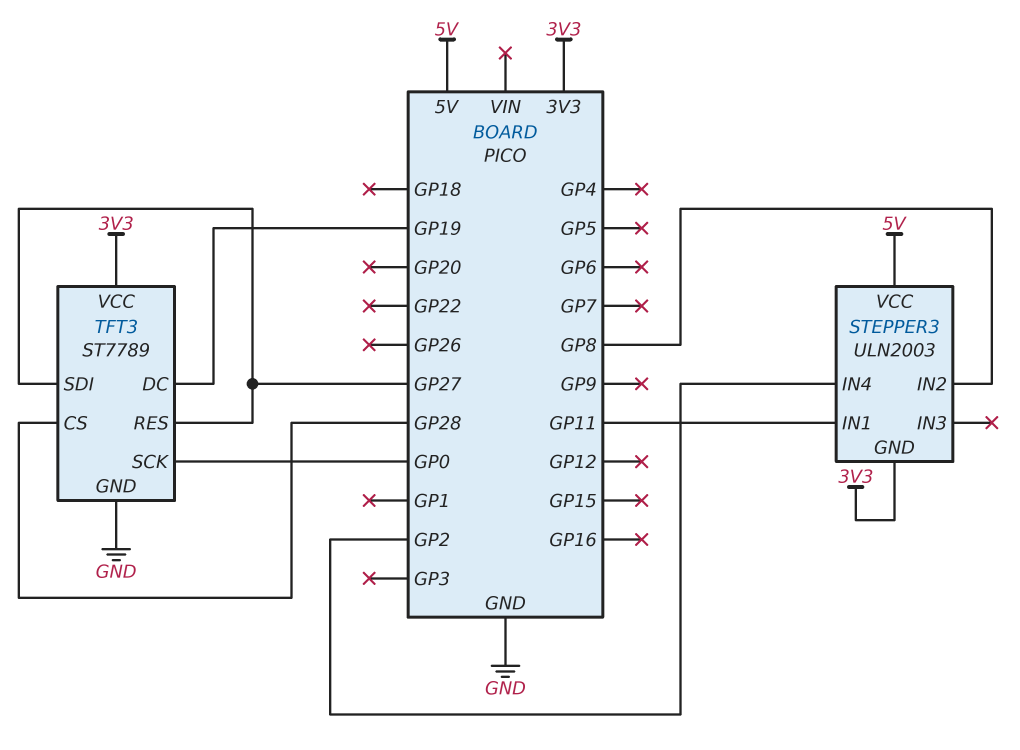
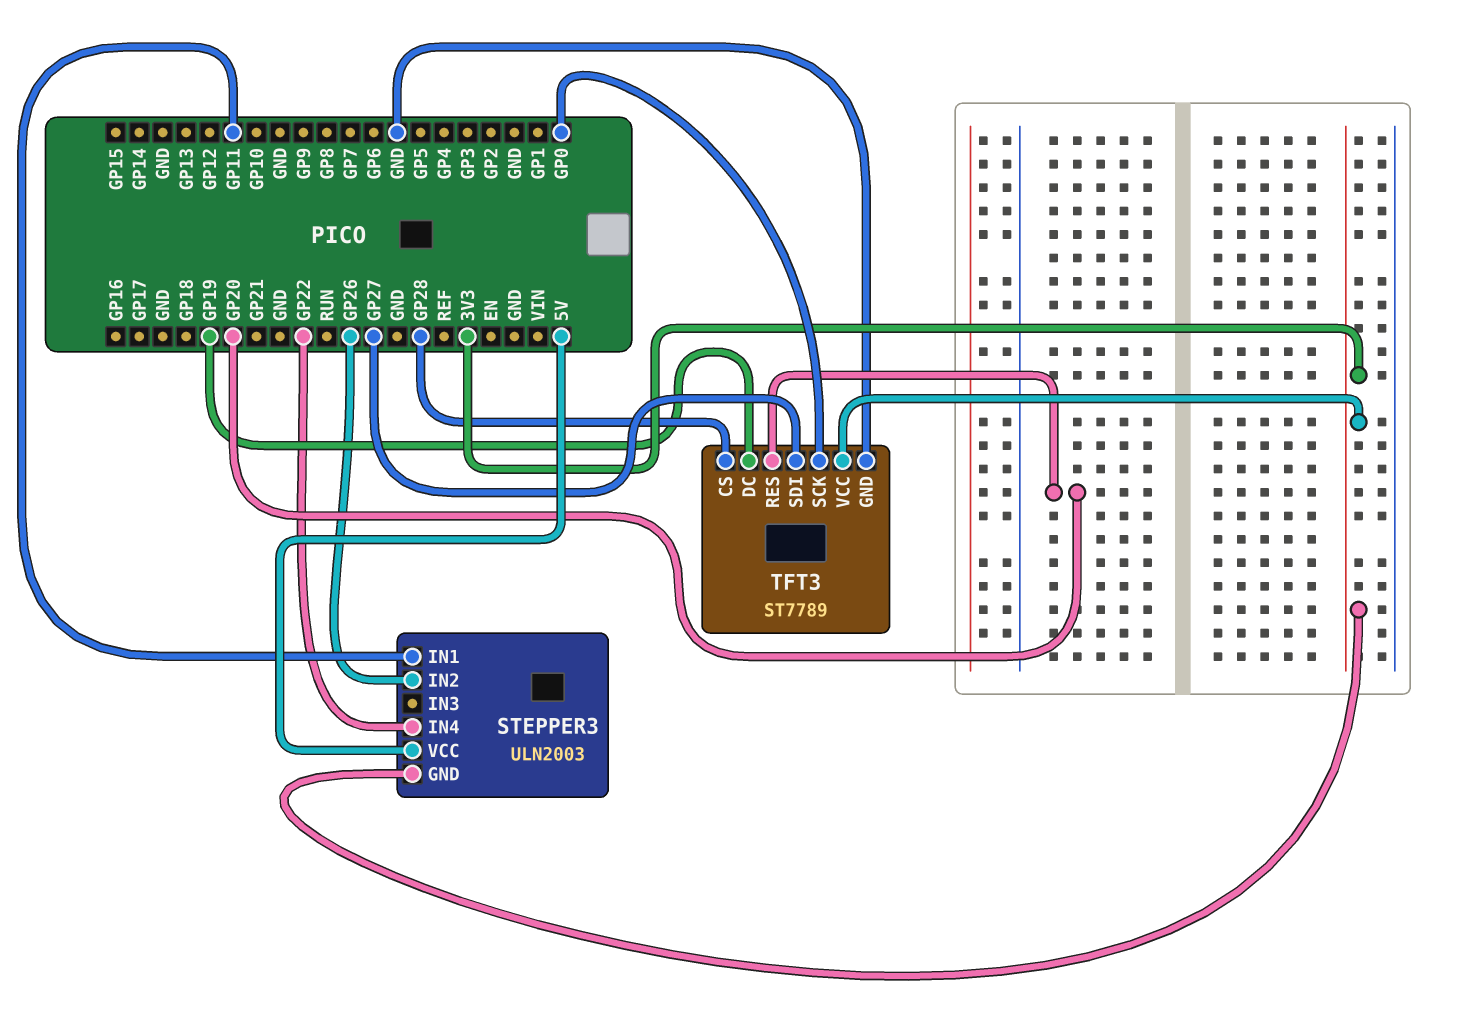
STEPPER3 pin IN2: GP8 -> GP26
STEPPER3 pin IN4: GP2 -> GP22
TFT3 pin RES: GP27 -> GP20

